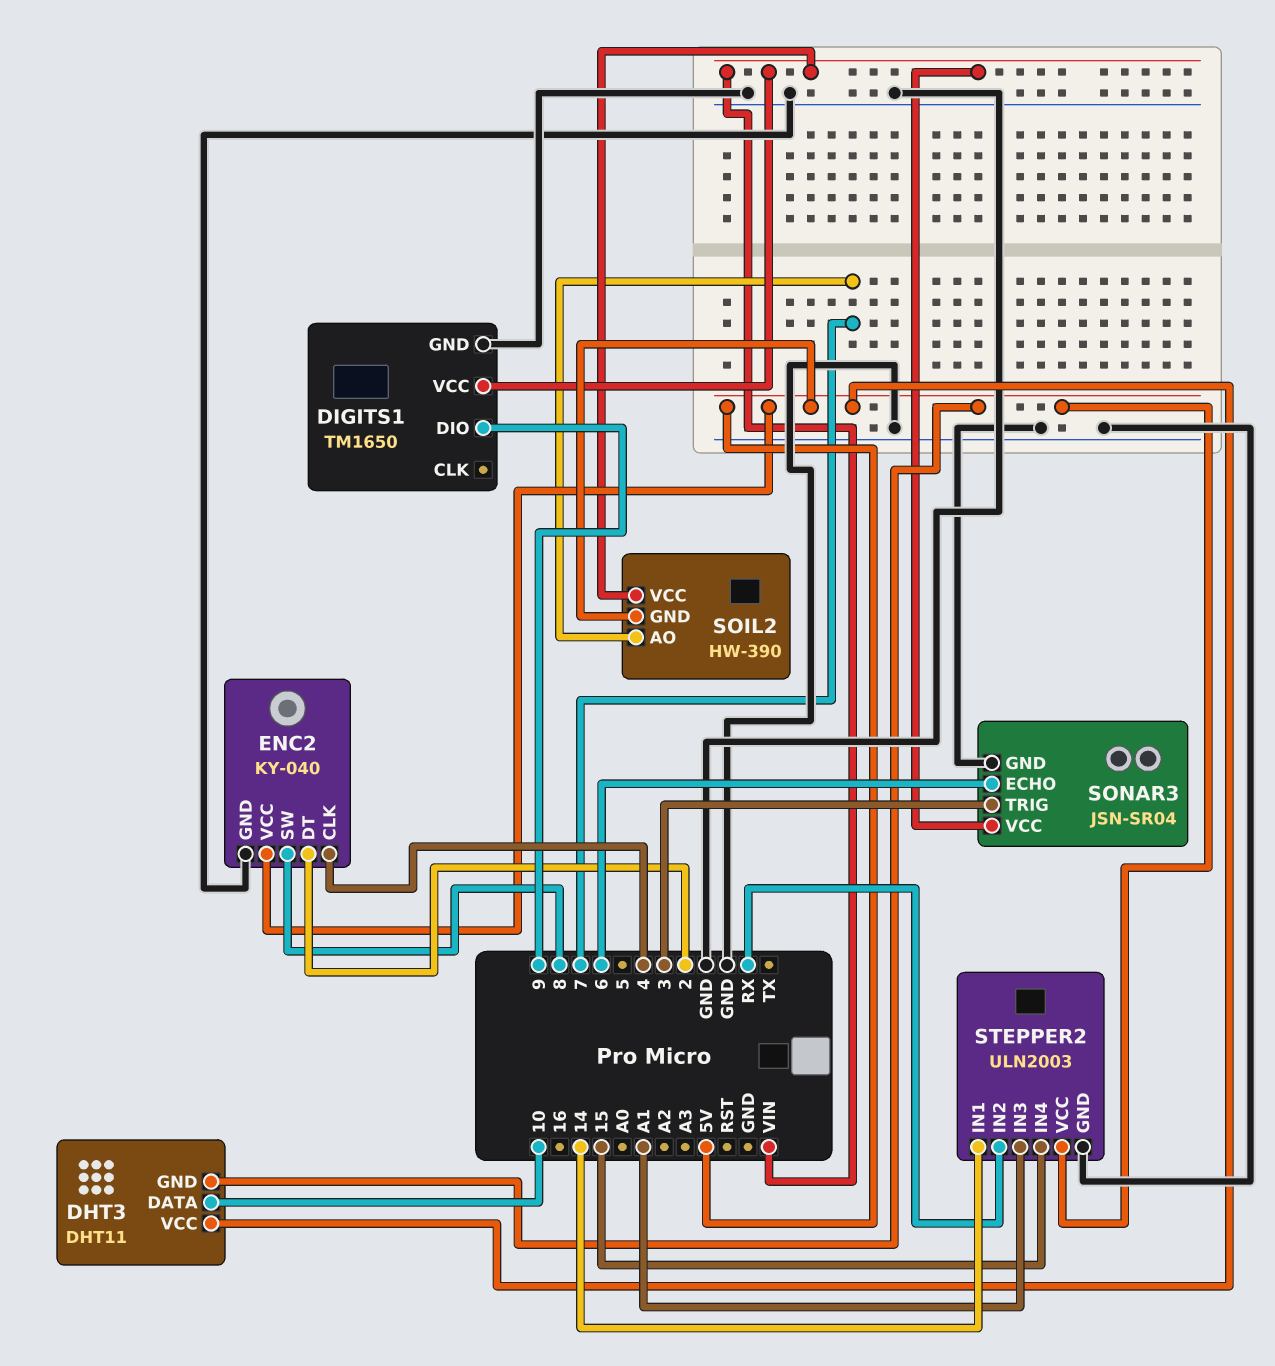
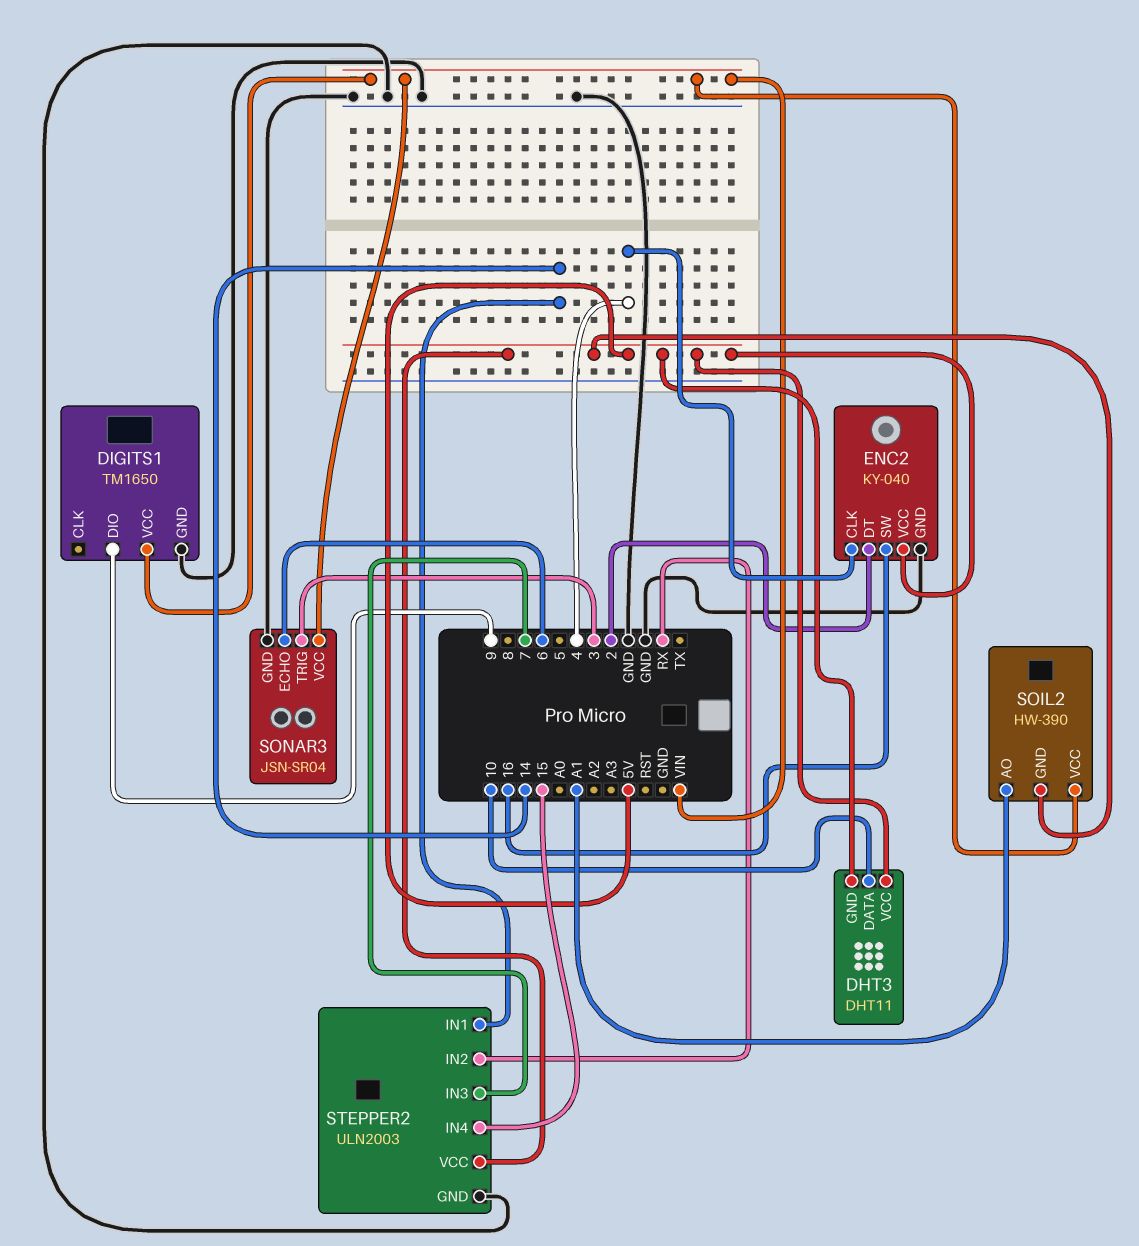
ENC2 pin SW: 8 -> 16
SOIL2 pin AO: 7 -> A1
STEPPER2 pin IN3: A1 -> 7

